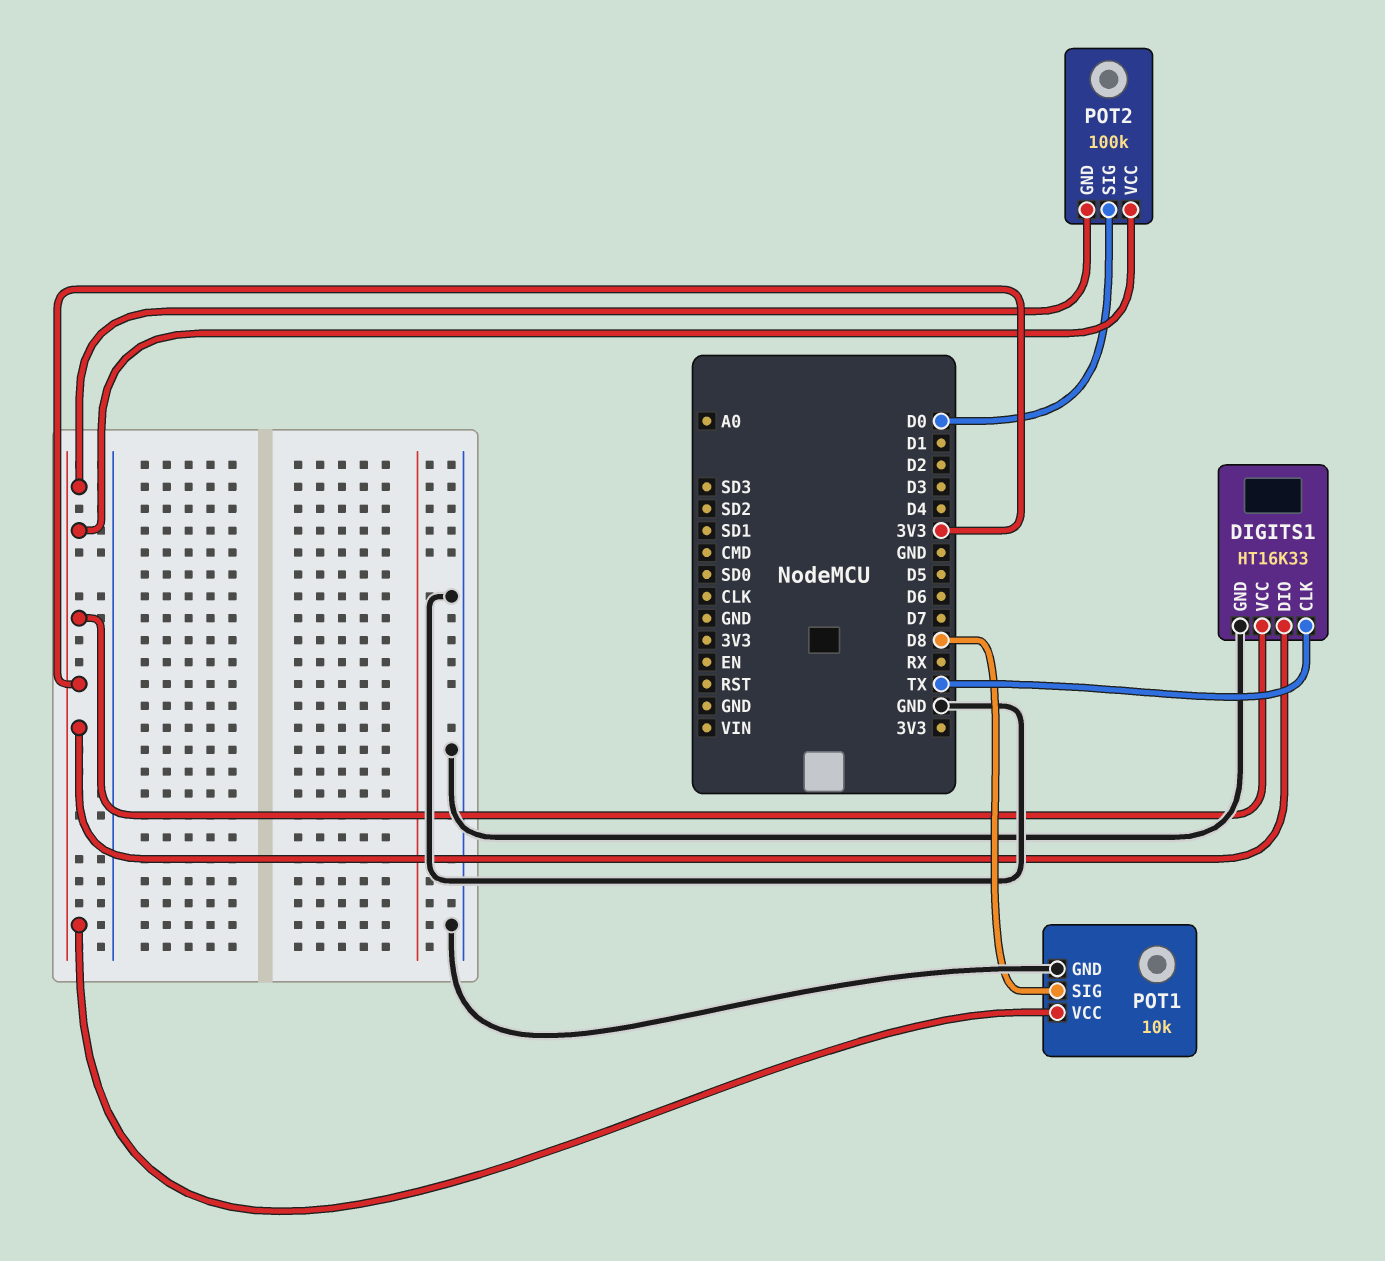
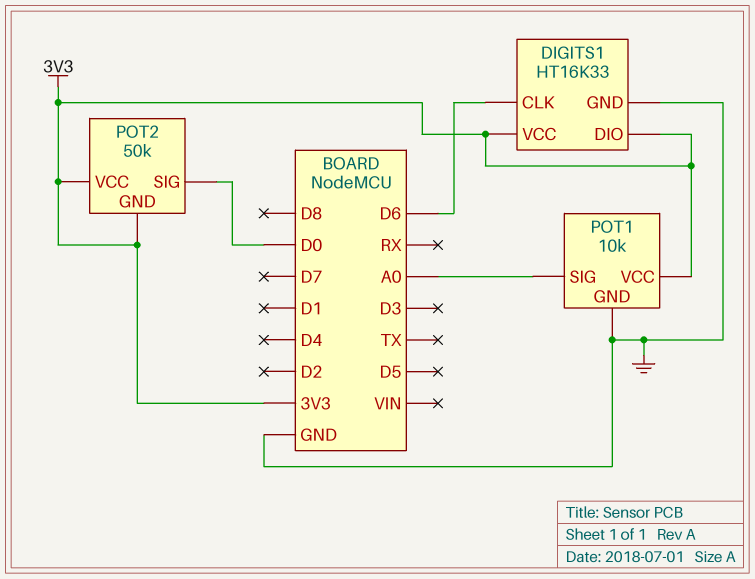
DIGITS1 pin CLK: TX -> D6
POT1 pin SIG: D8 -> A0
POT2: 100k -> 50k

